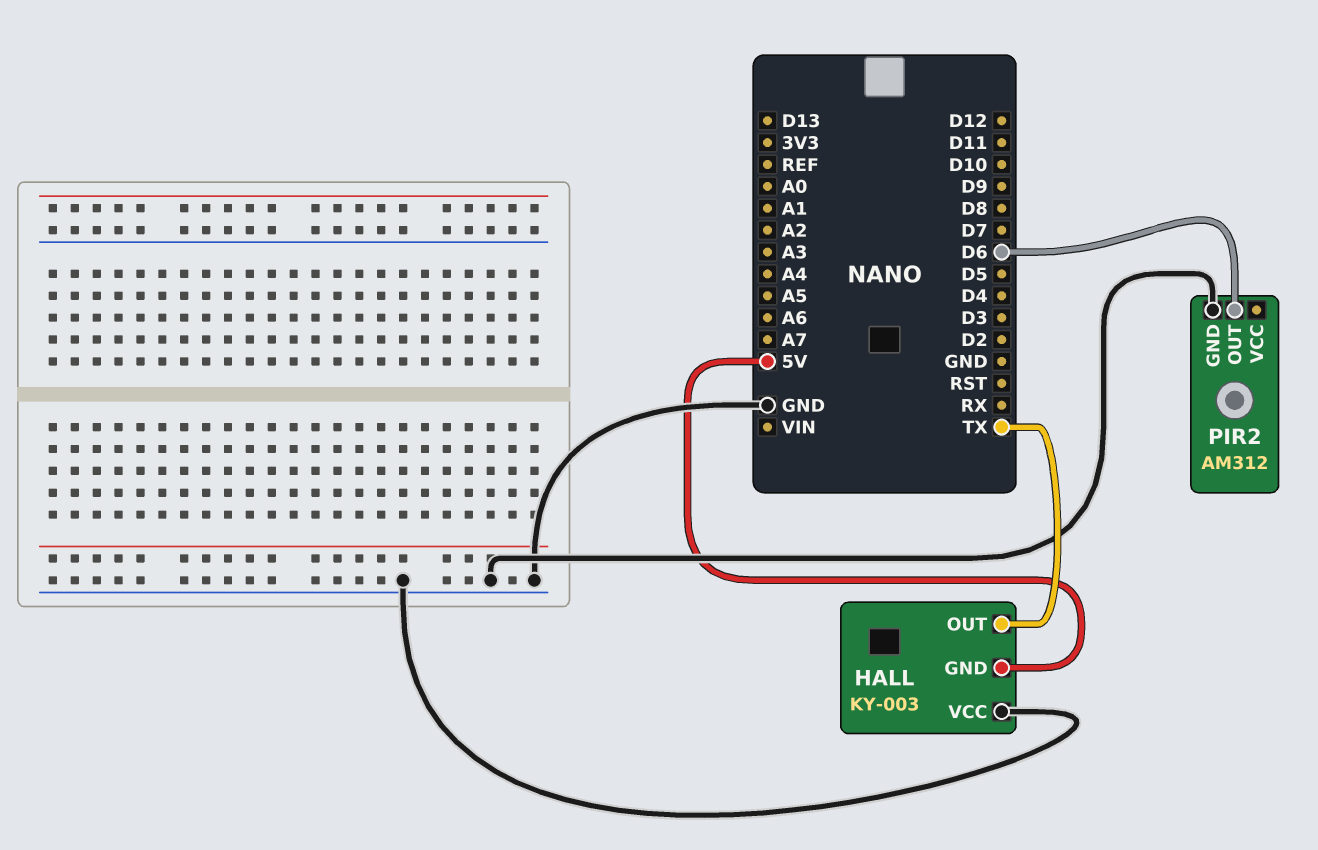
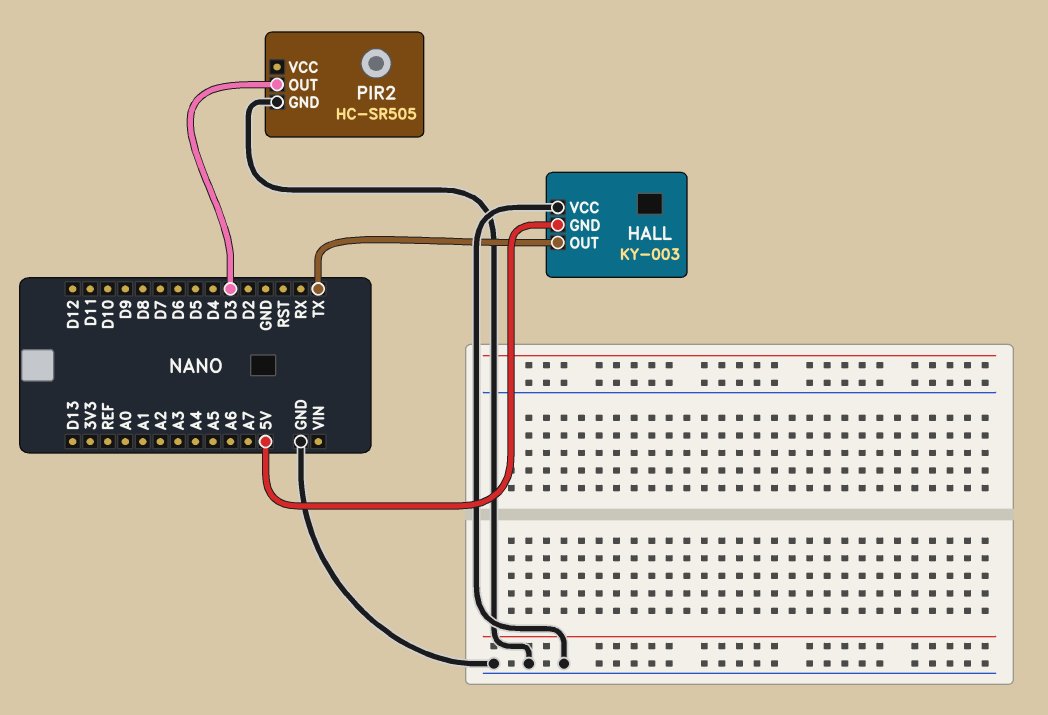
PIR2: AM312 -> HC-SR505
PIR2 pin OUT: D6 -> D3

